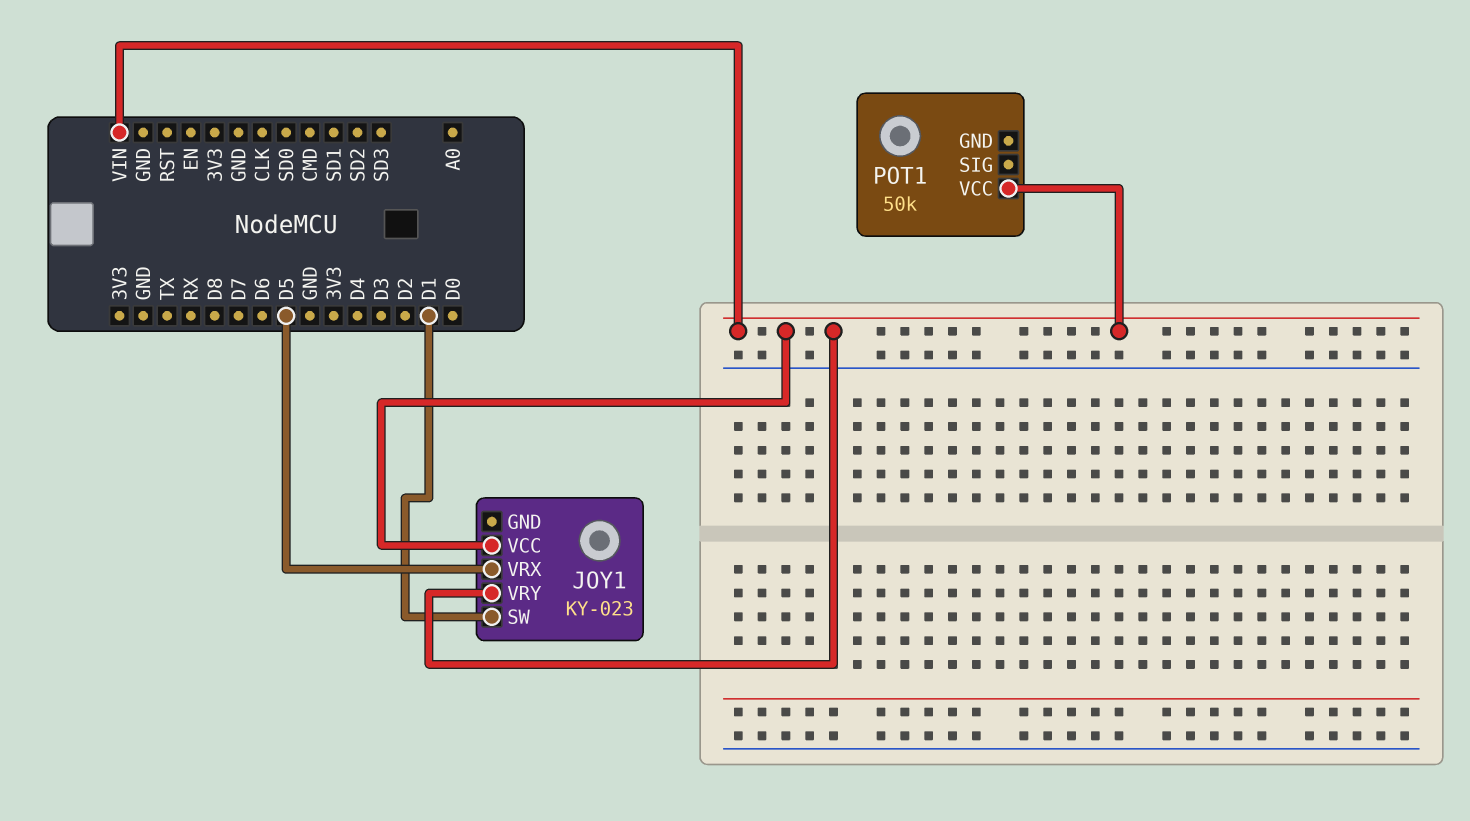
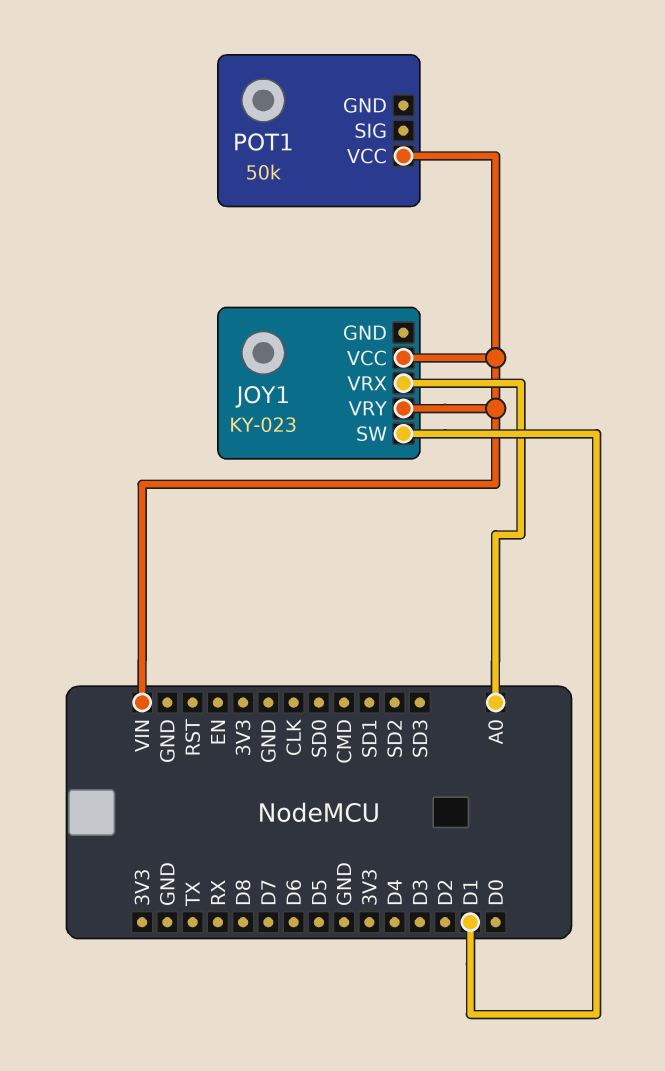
JOY1 pin VRX: D5 -> A0

